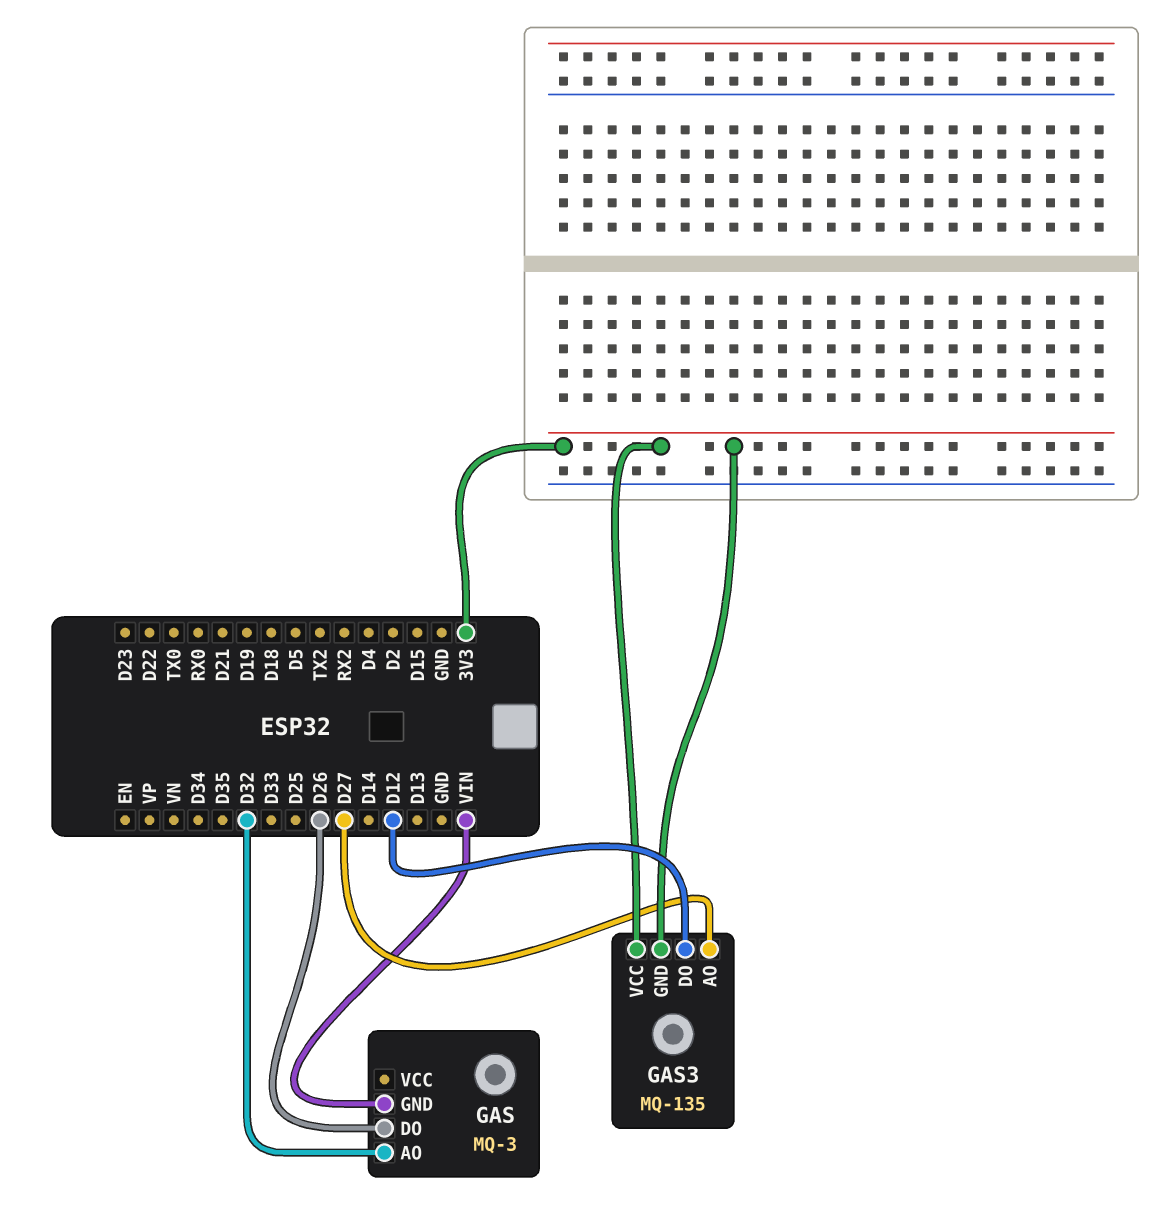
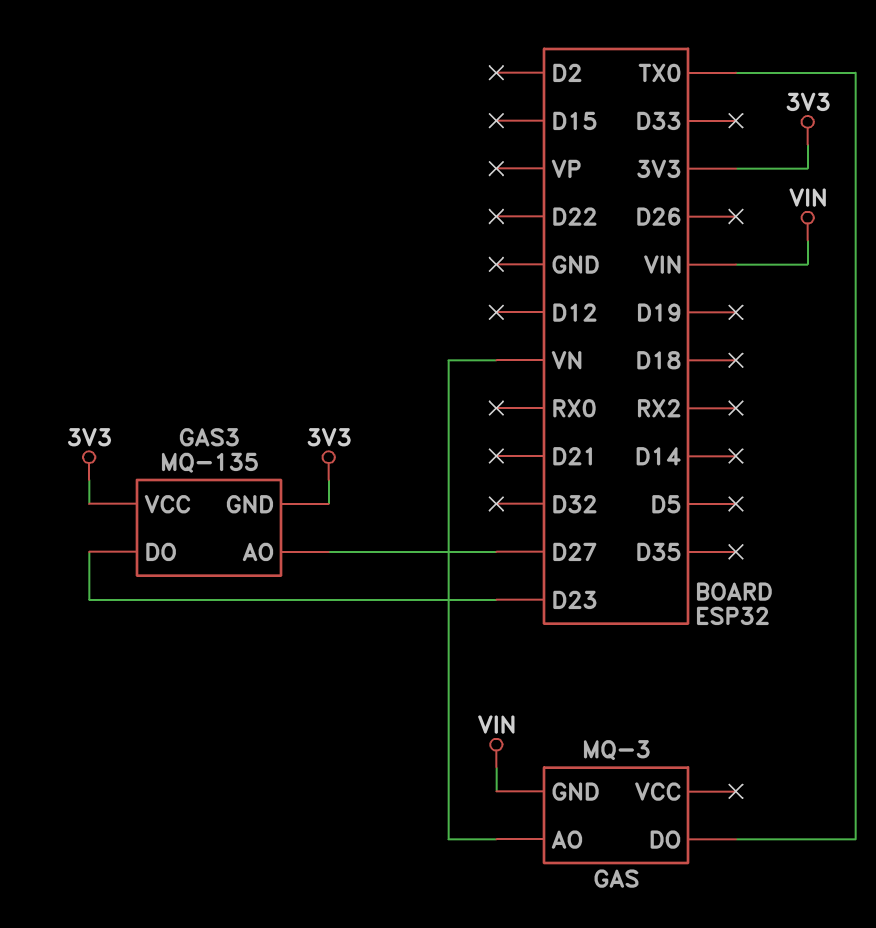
GAS pin AO: D32 -> VN
GAS pin DO: D26 -> TX0
GAS3 pin DO: D12 -> D23

